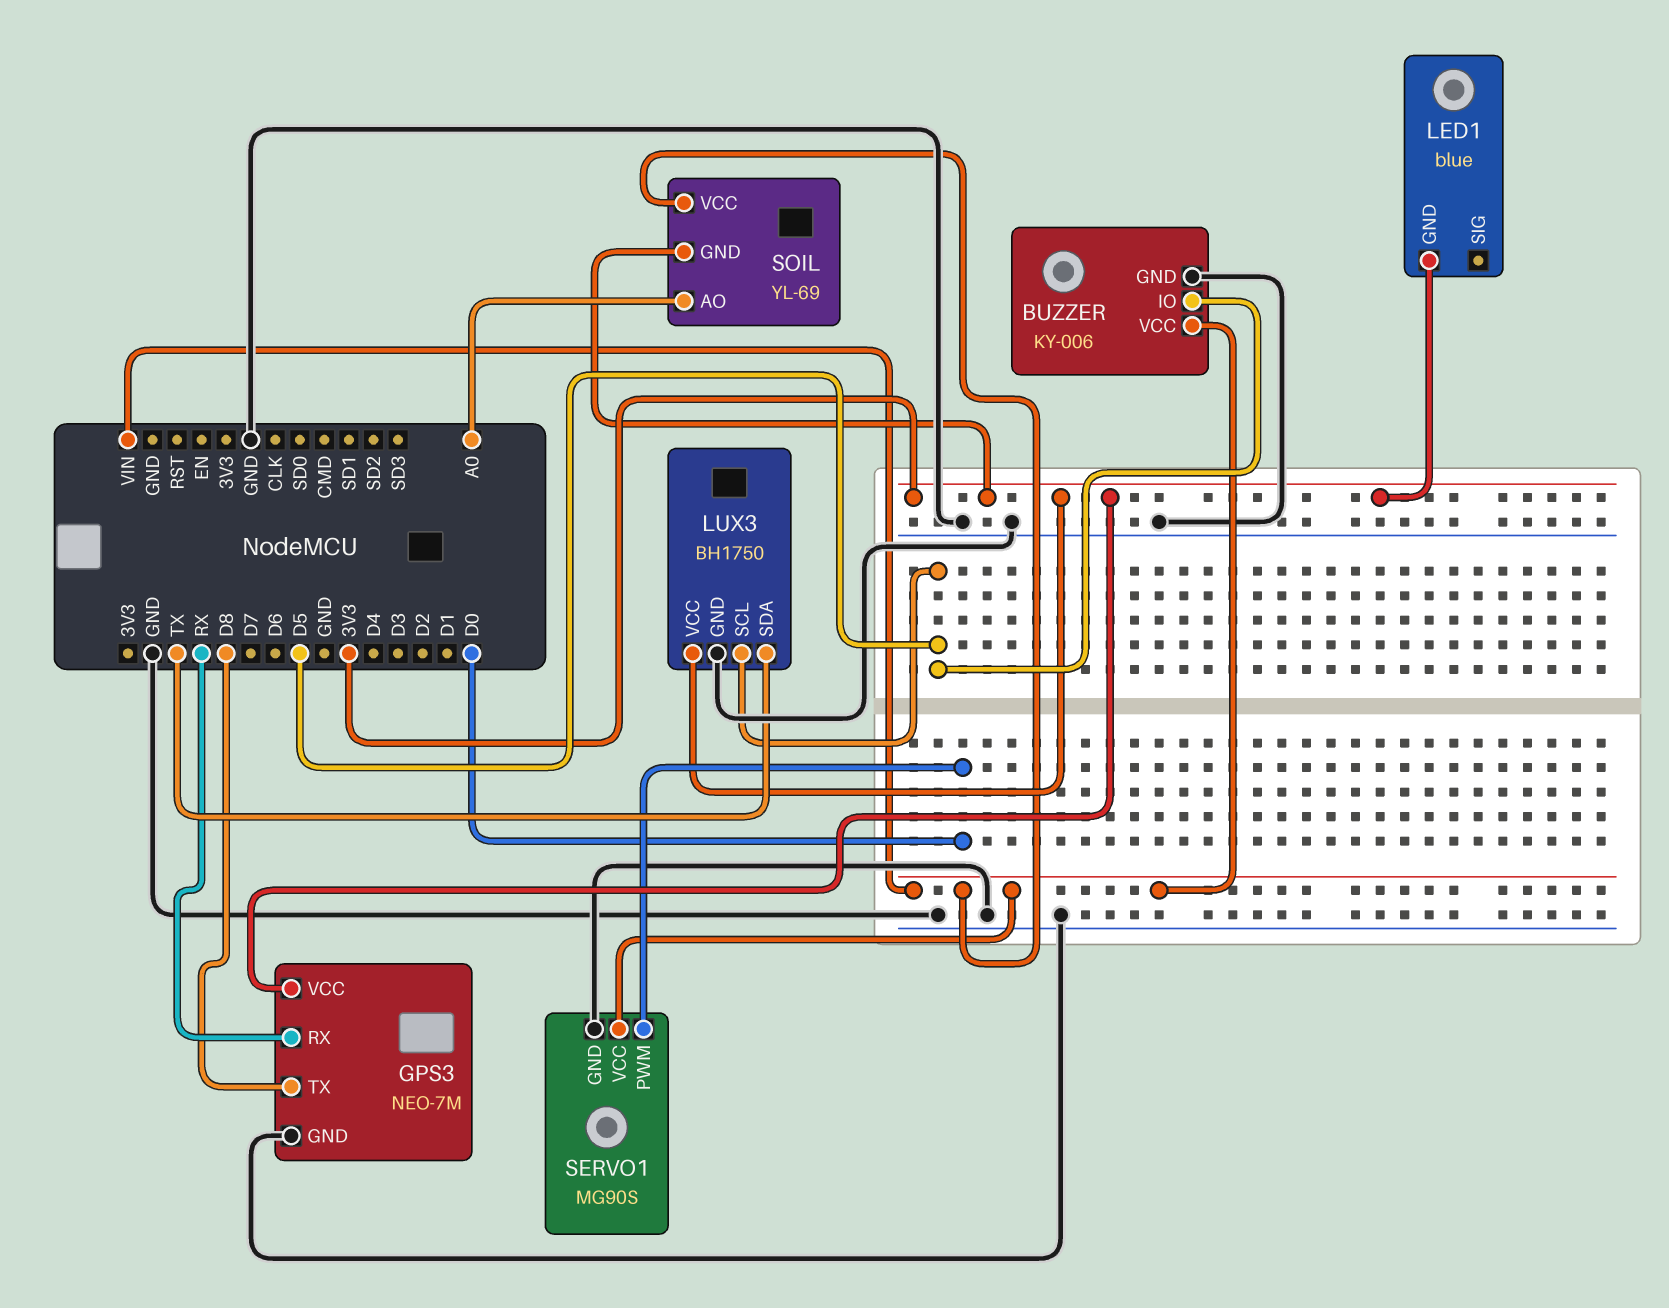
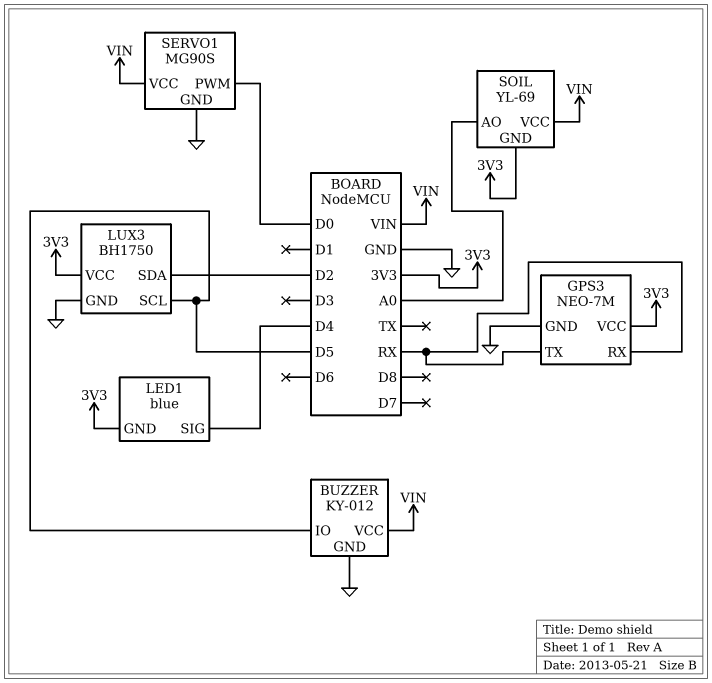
BUZZER: KY-006 -> KY-012
GPS3 pin TX: D8 -> RX
LED1 pin SIG: none -> D4
LUX3 pin SDA: TX -> D2

